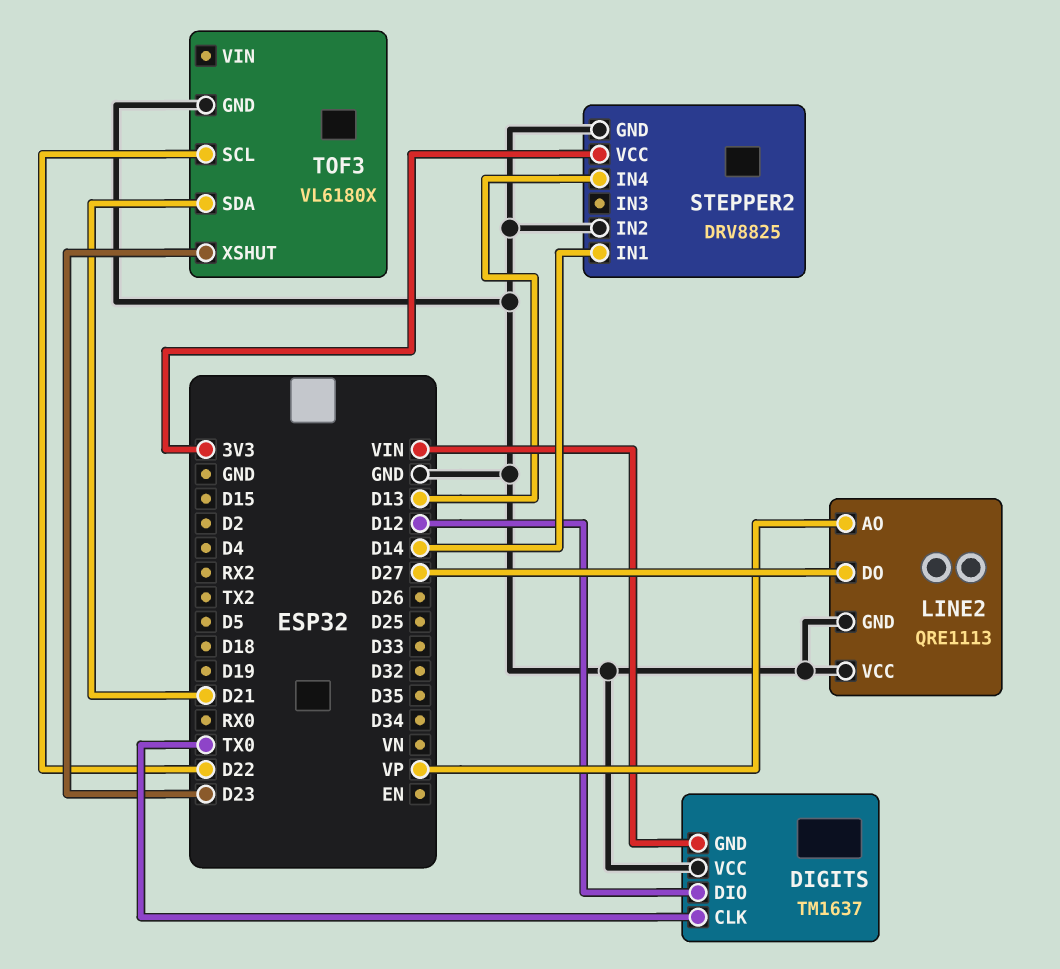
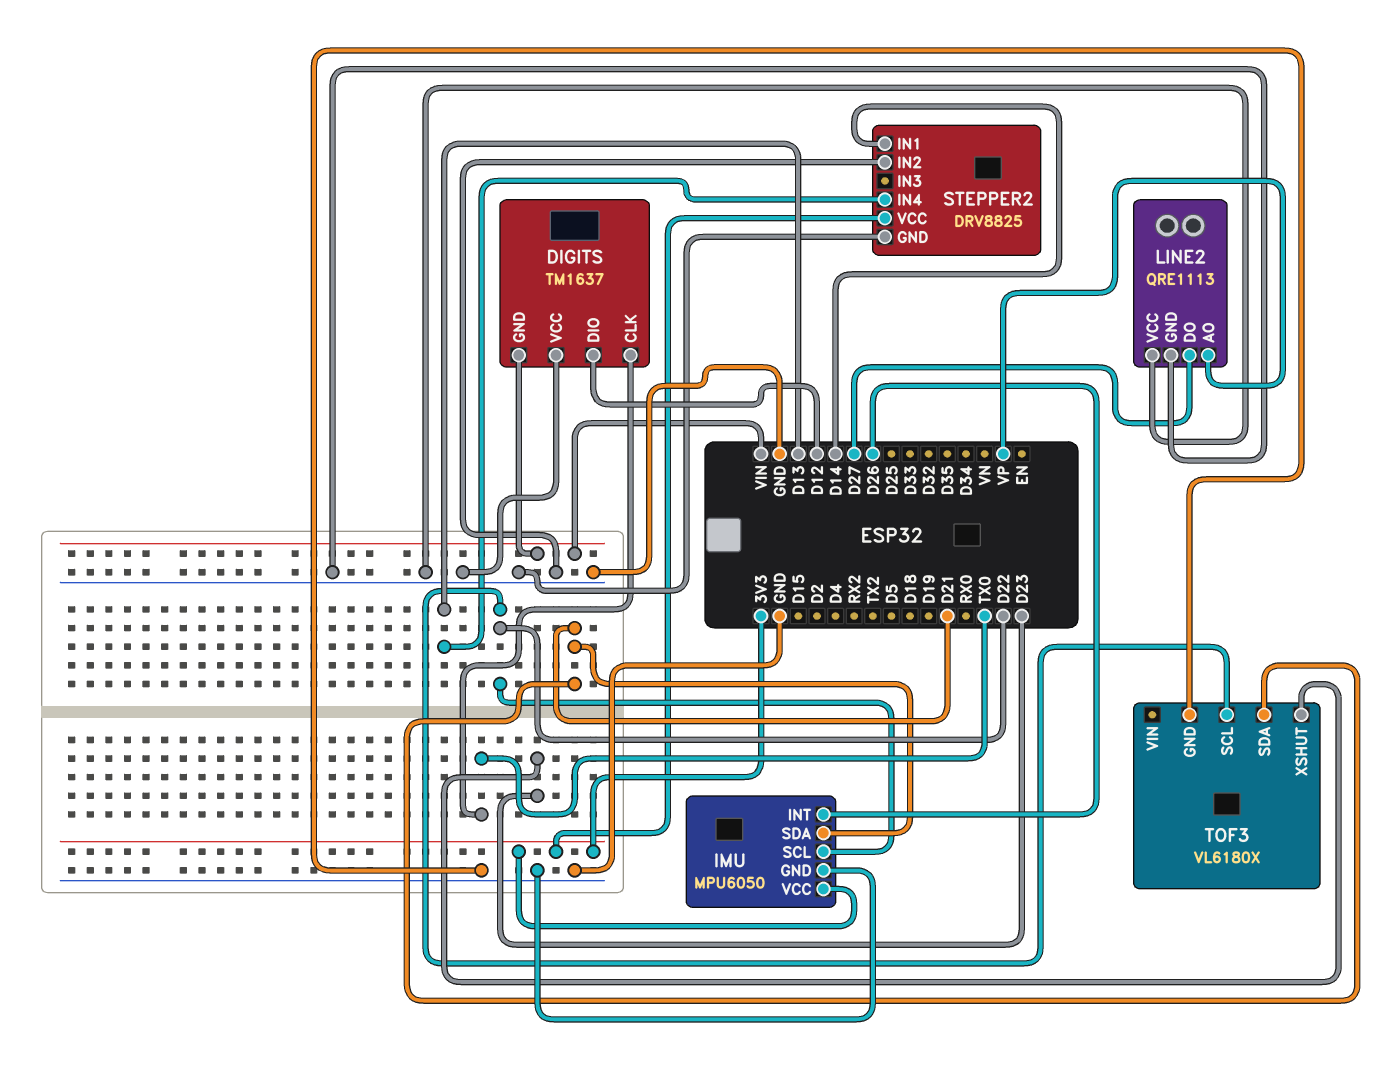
IMU: none -> MPU6050
IMU pin GND: none -> GND
IMU pin INT: none -> D26
IMU pin SCL: none -> D22
IMU pin SDA: none -> D21
IMU pin VCC: none -> 3V3

